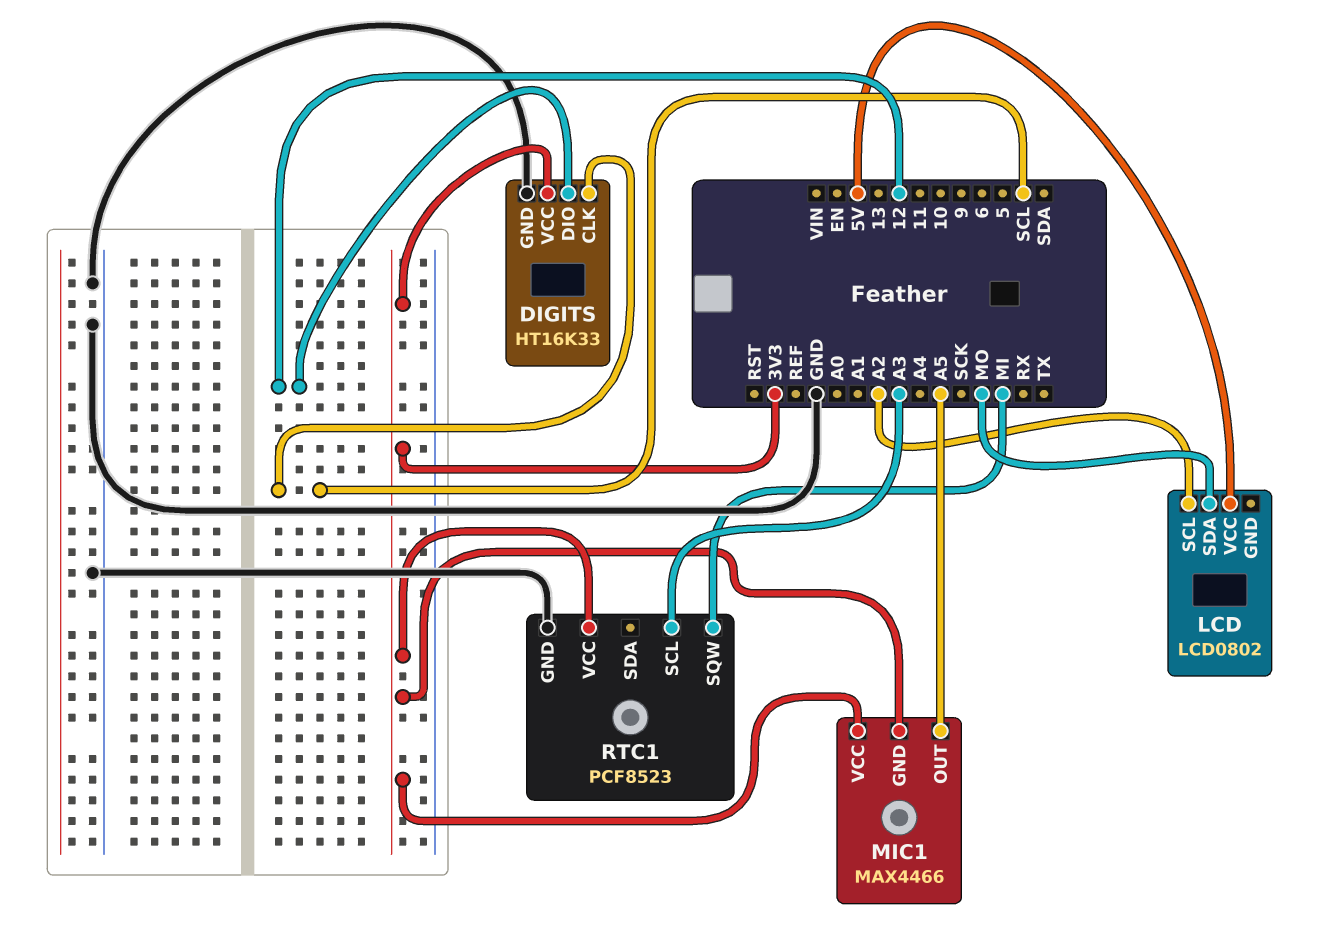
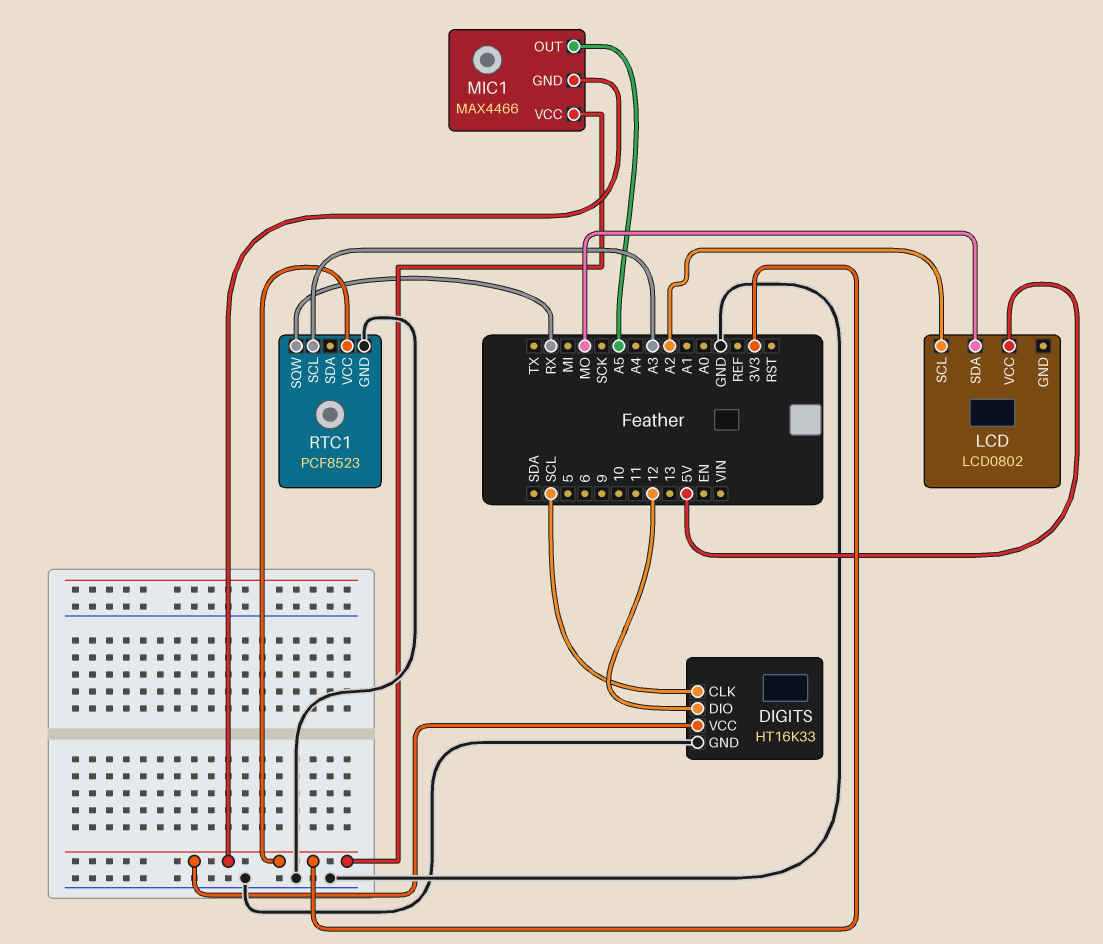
RTC1 pin SQW: MI -> RX

